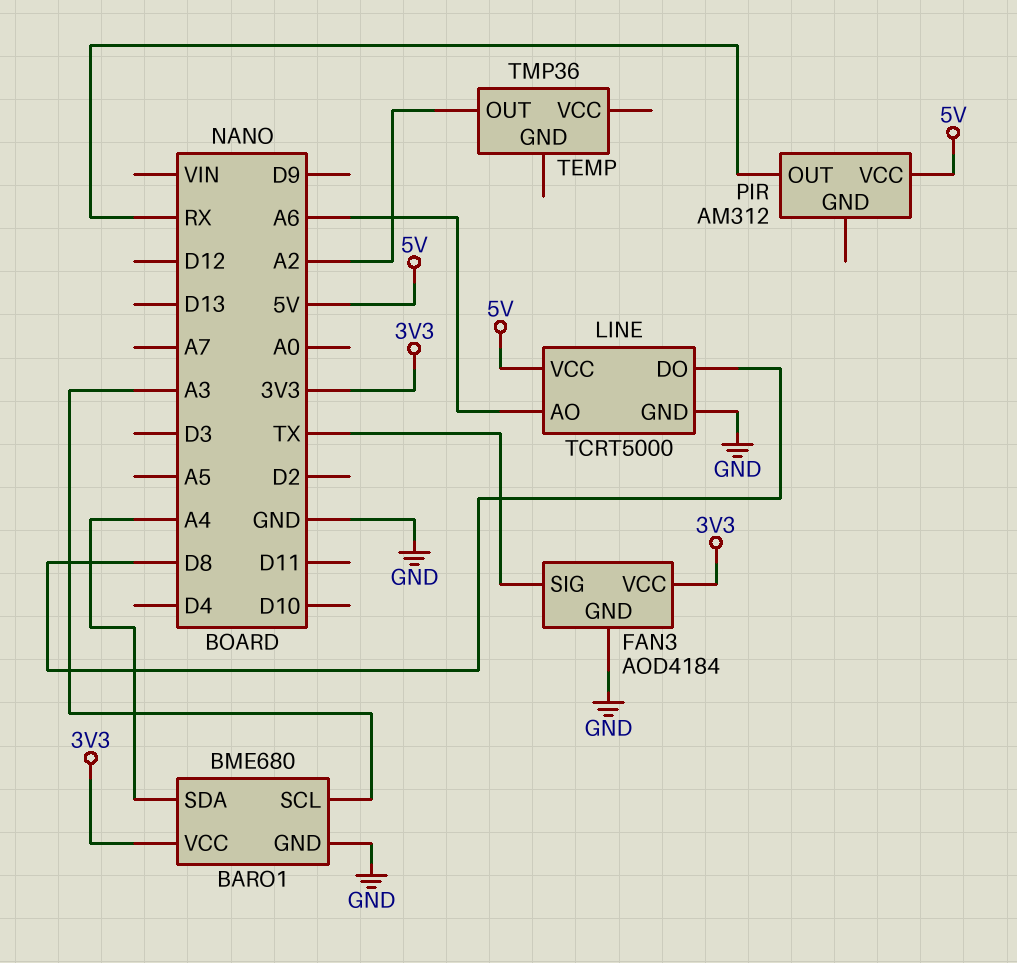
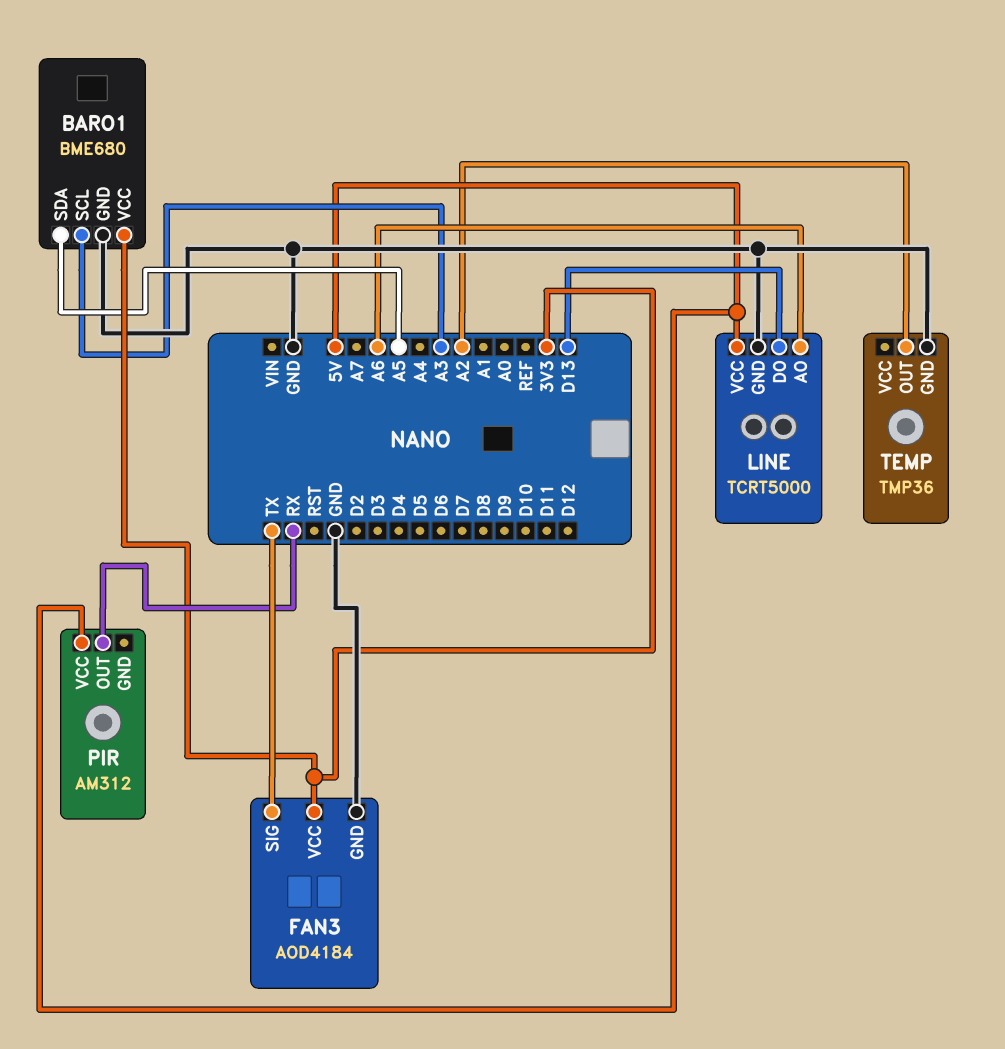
BARO1 pin SDA: A4 -> A5
LINE pin DO: D8 -> D13
TEMP pin GND: none -> GND

